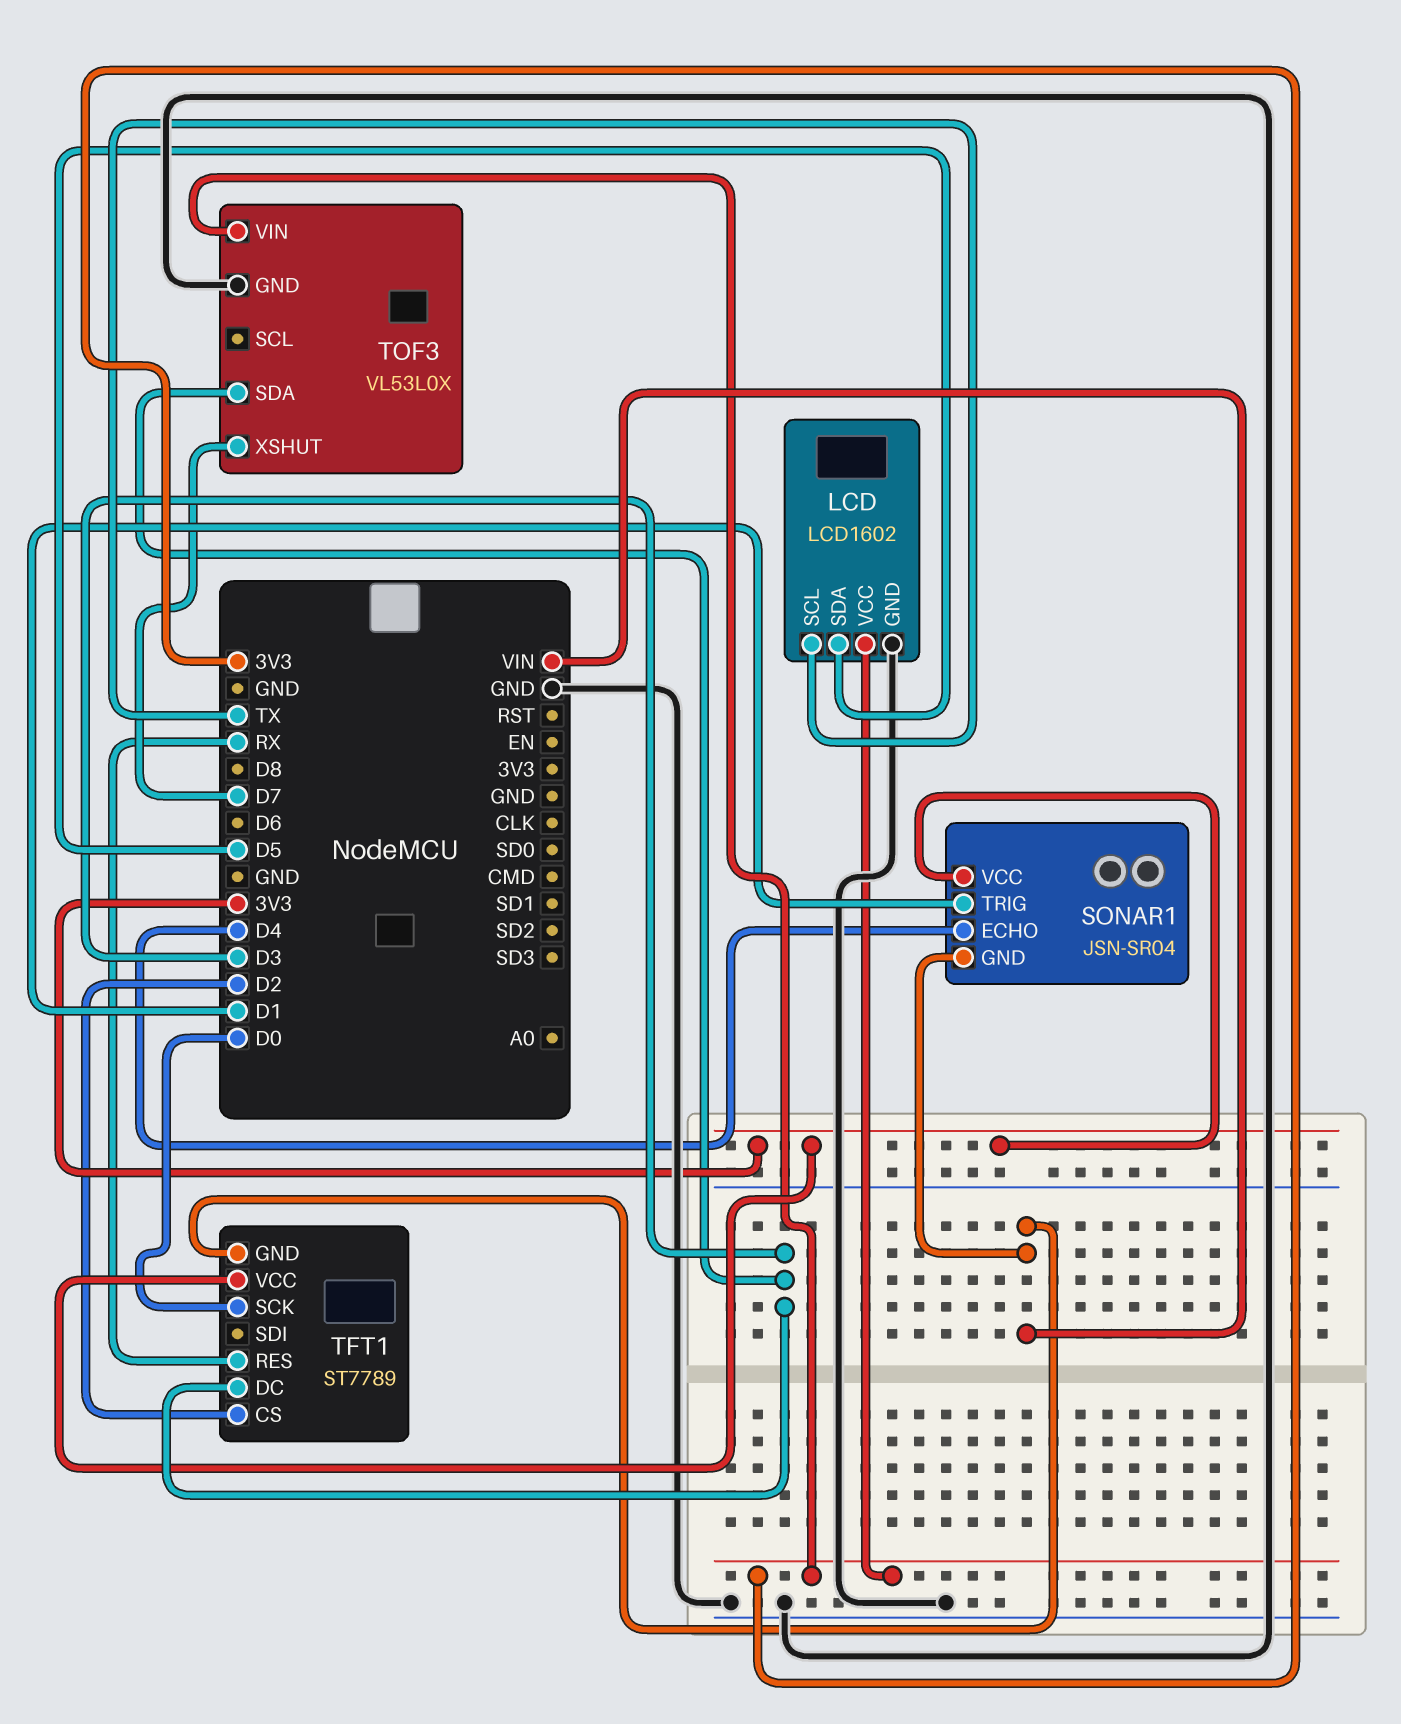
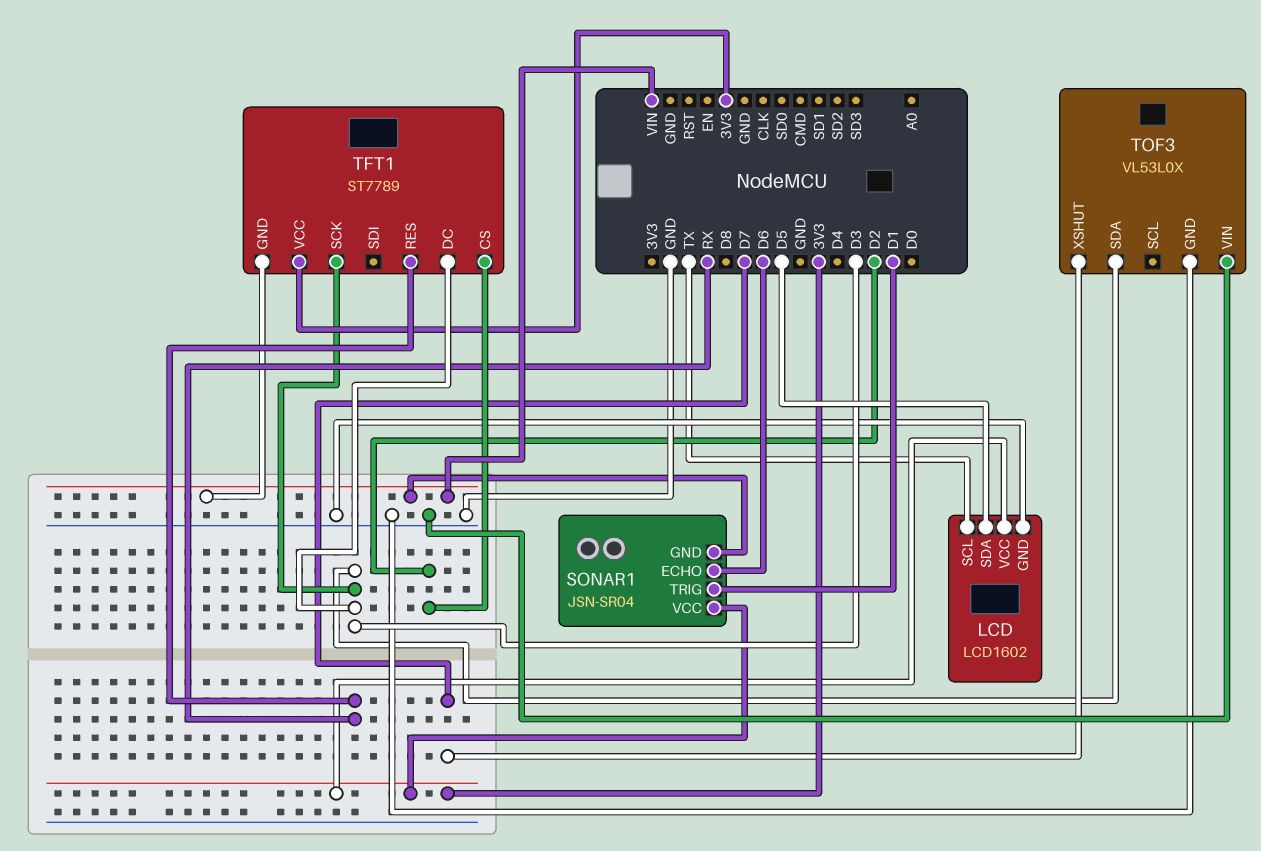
SONAR1 pin ECHO: D4 -> D6
TFT1 pin SCK: D0 -> D3
TOF3 pin VIN: 3V3 -> GND

